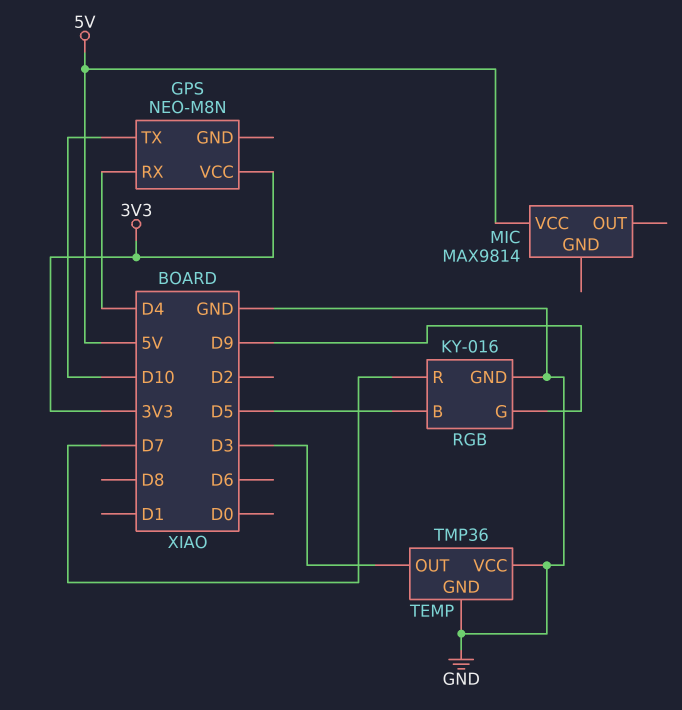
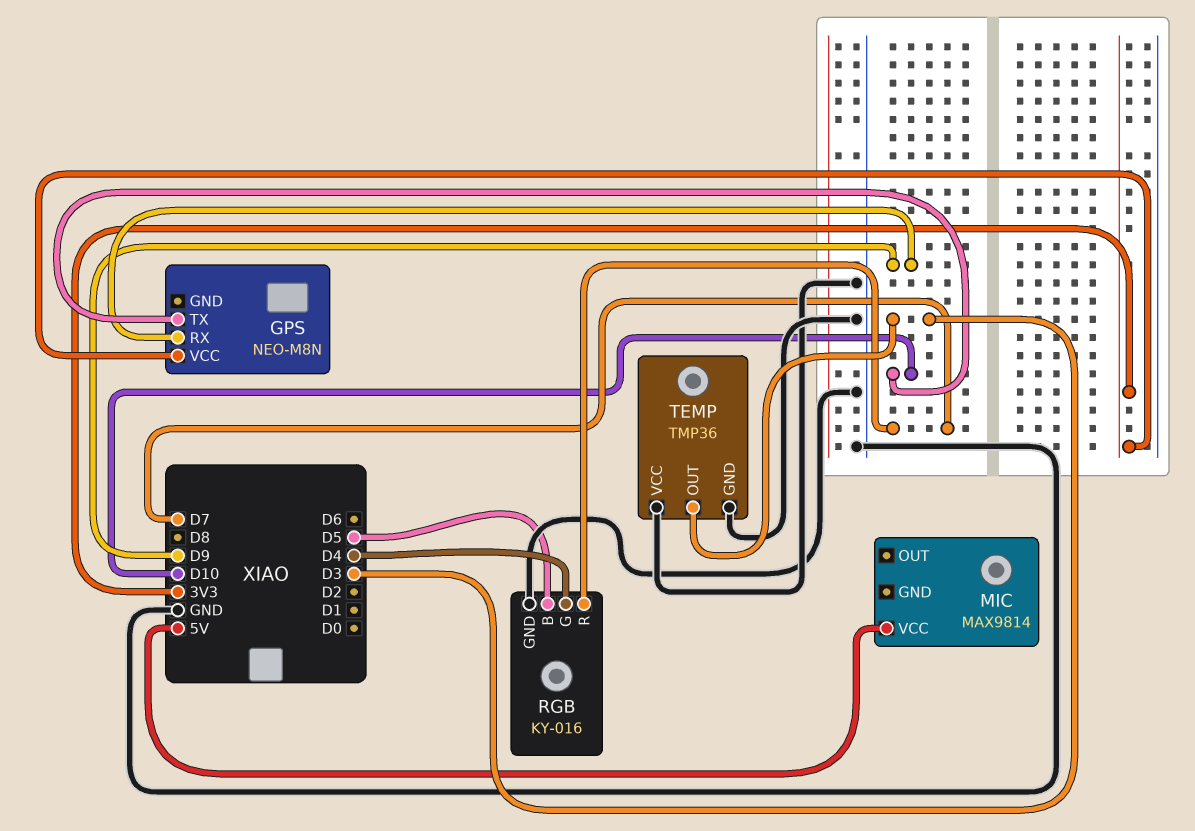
GPS pin RX: D4 -> D9
RGB pin G: D9 -> D4

